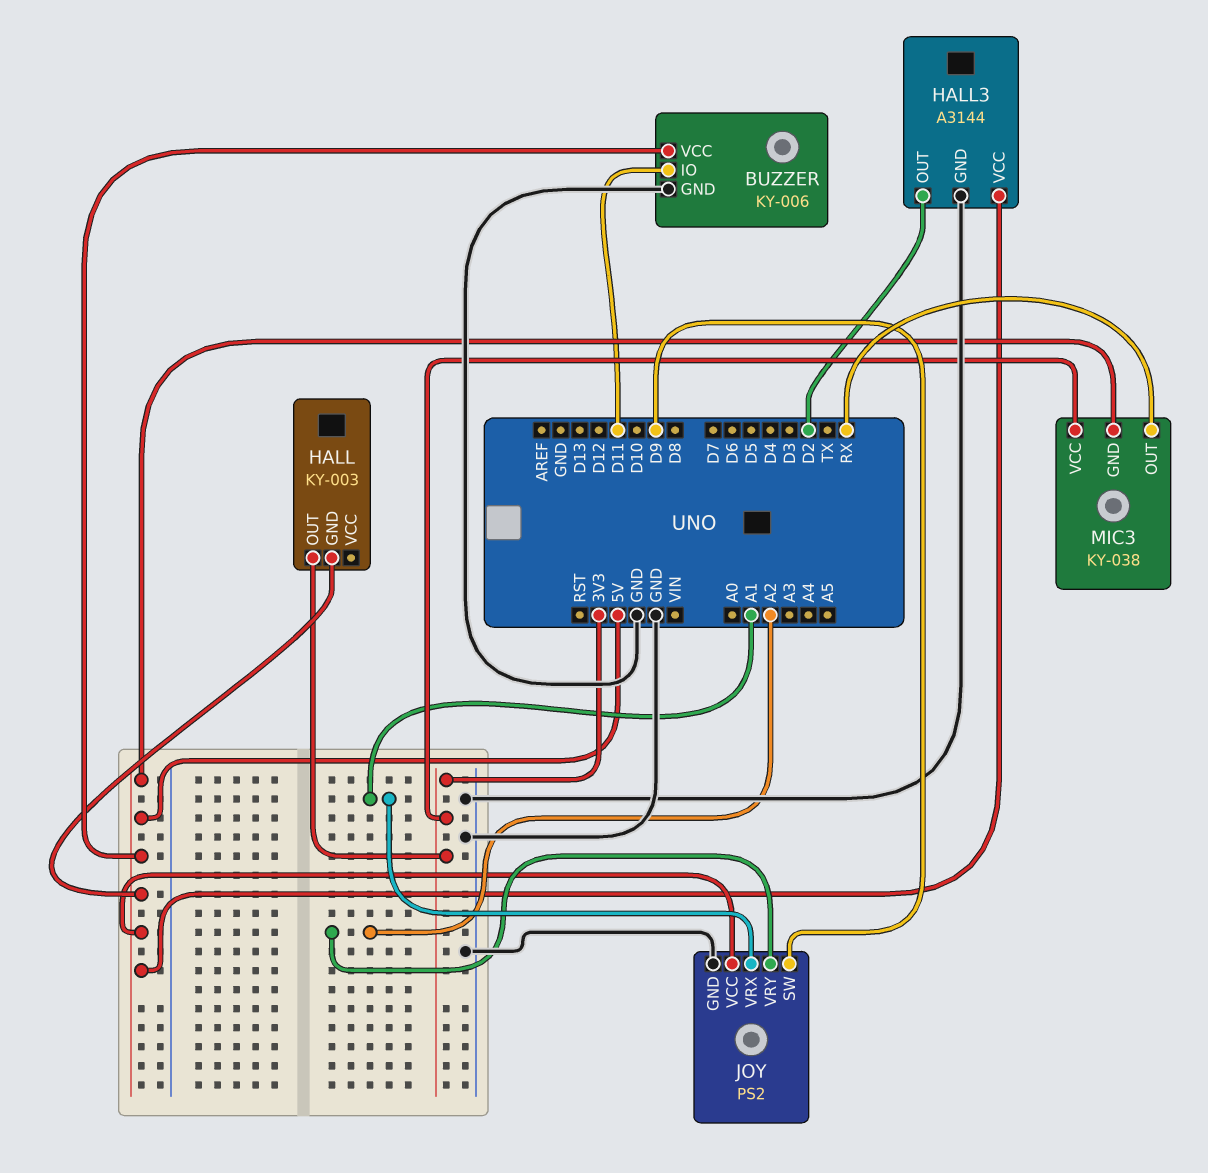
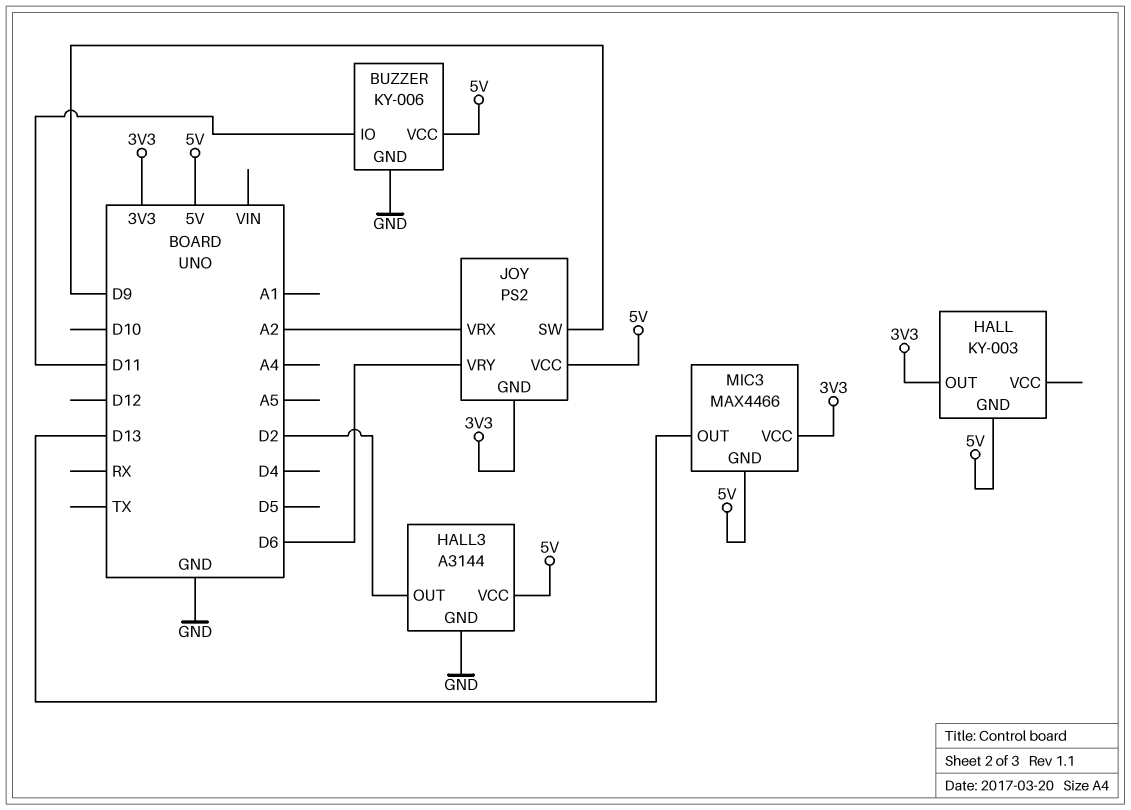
JOY pin GND: GND -> 3V3
JOY pin VRX: A1 -> A2
JOY pin VRY: A2 -> D6
MIC3: KY-038 -> MAX4466
MIC3 pin OUT: RX -> D13

